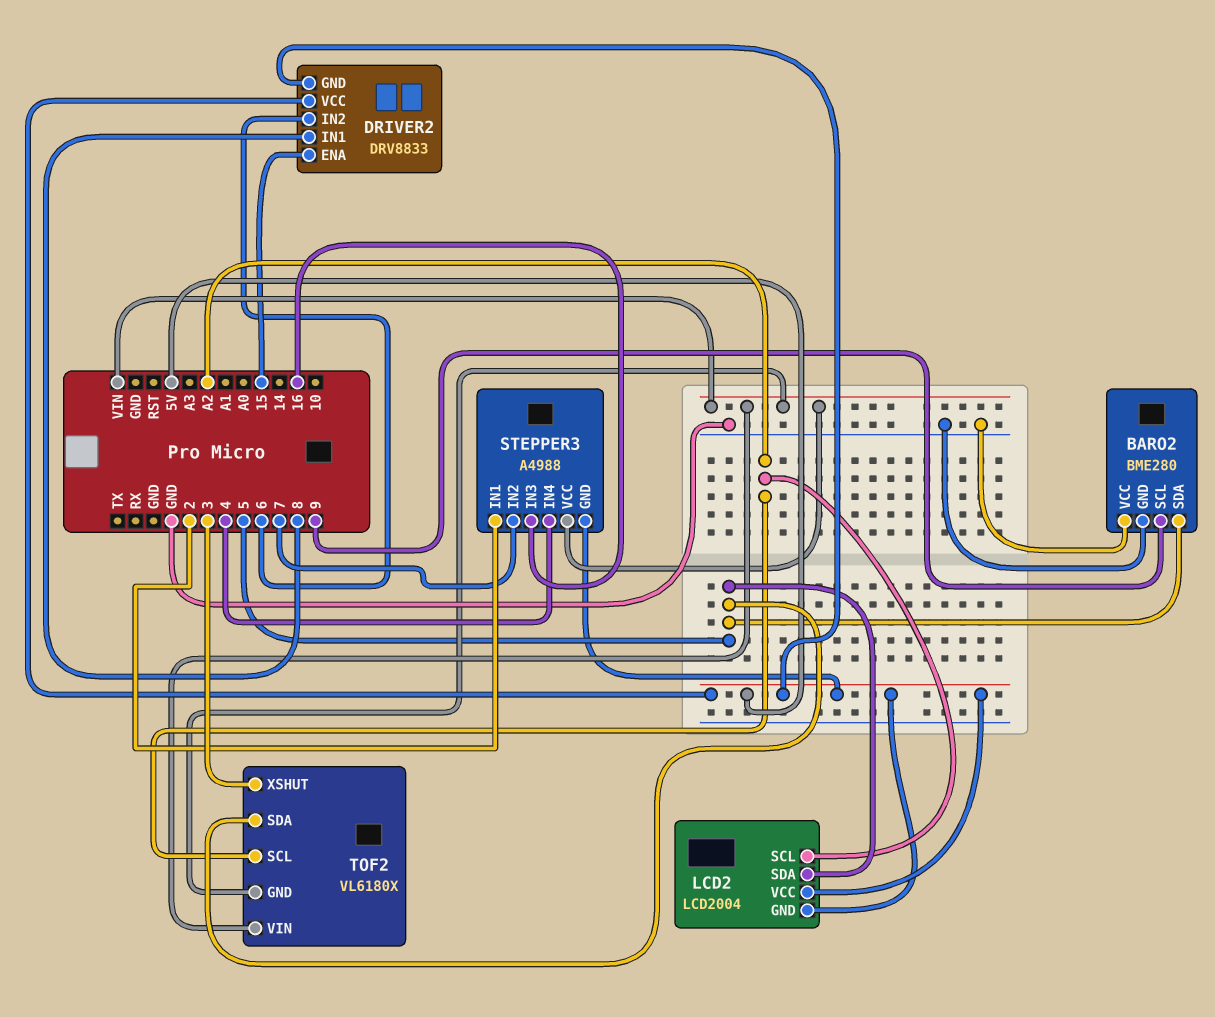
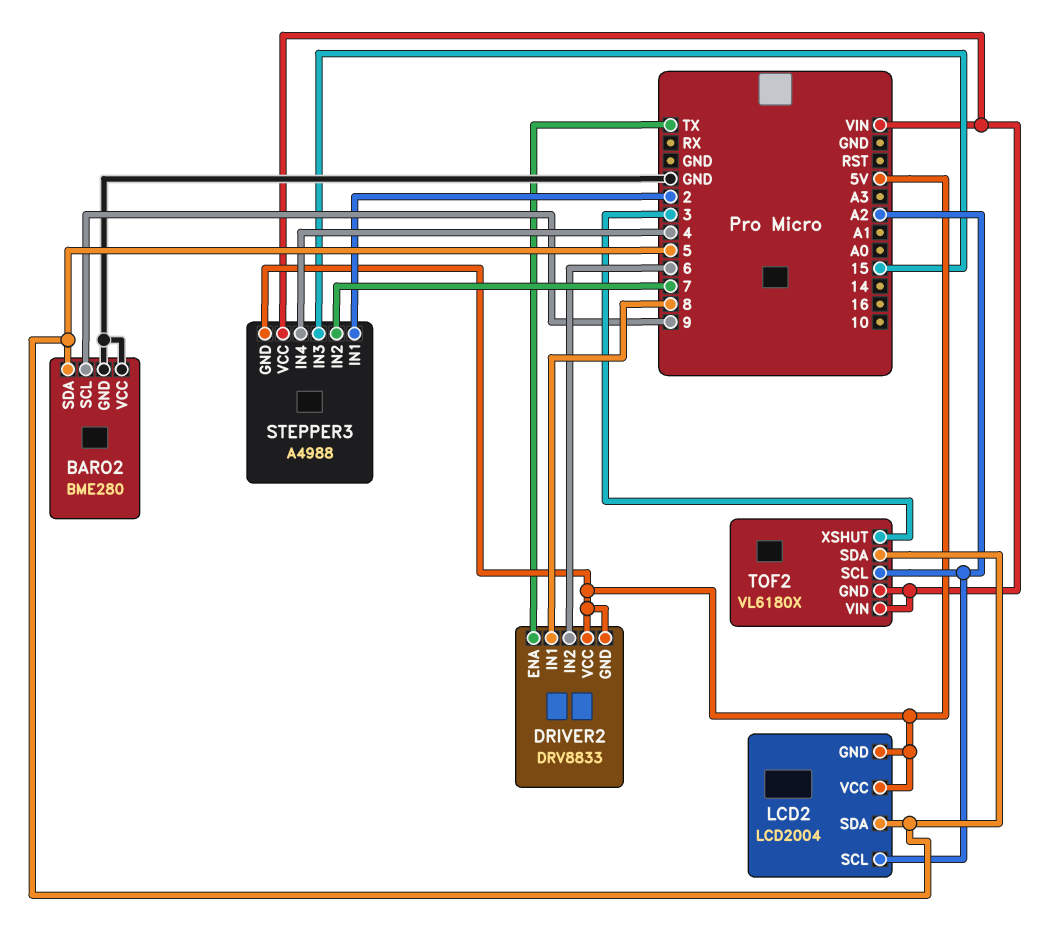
DRIVER2 pin ENA: 15 -> TX
STEPPER3 pin IN3: 16 -> 15

